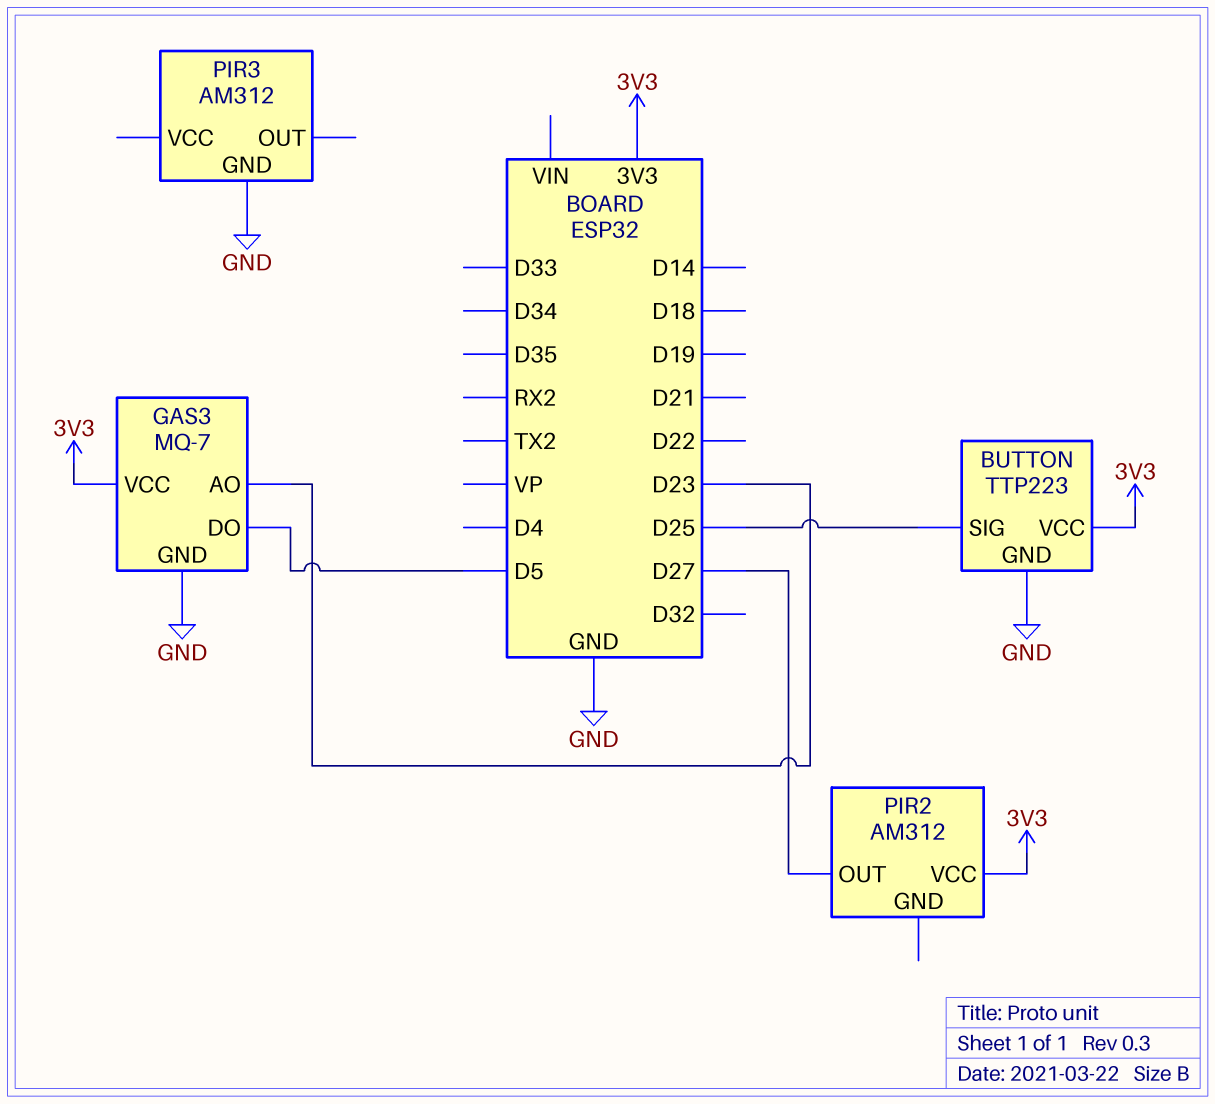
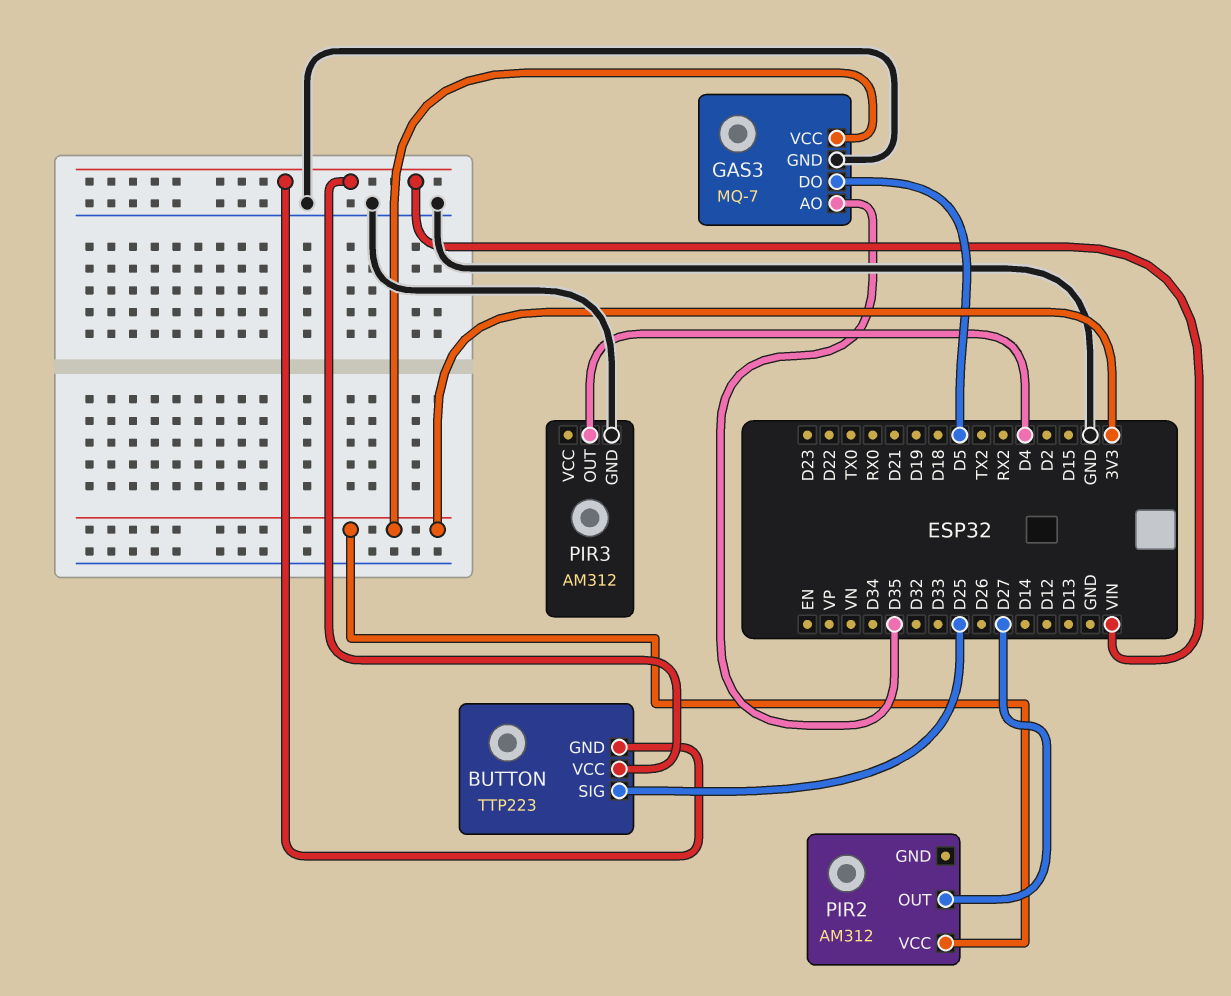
BUTTON pin GND: GND -> VIN
BUTTON pin VCC: 3V3 -> VIN
GAS3 pin AO: D23 -> D35
PIR3 pin OUT: none -> D4

